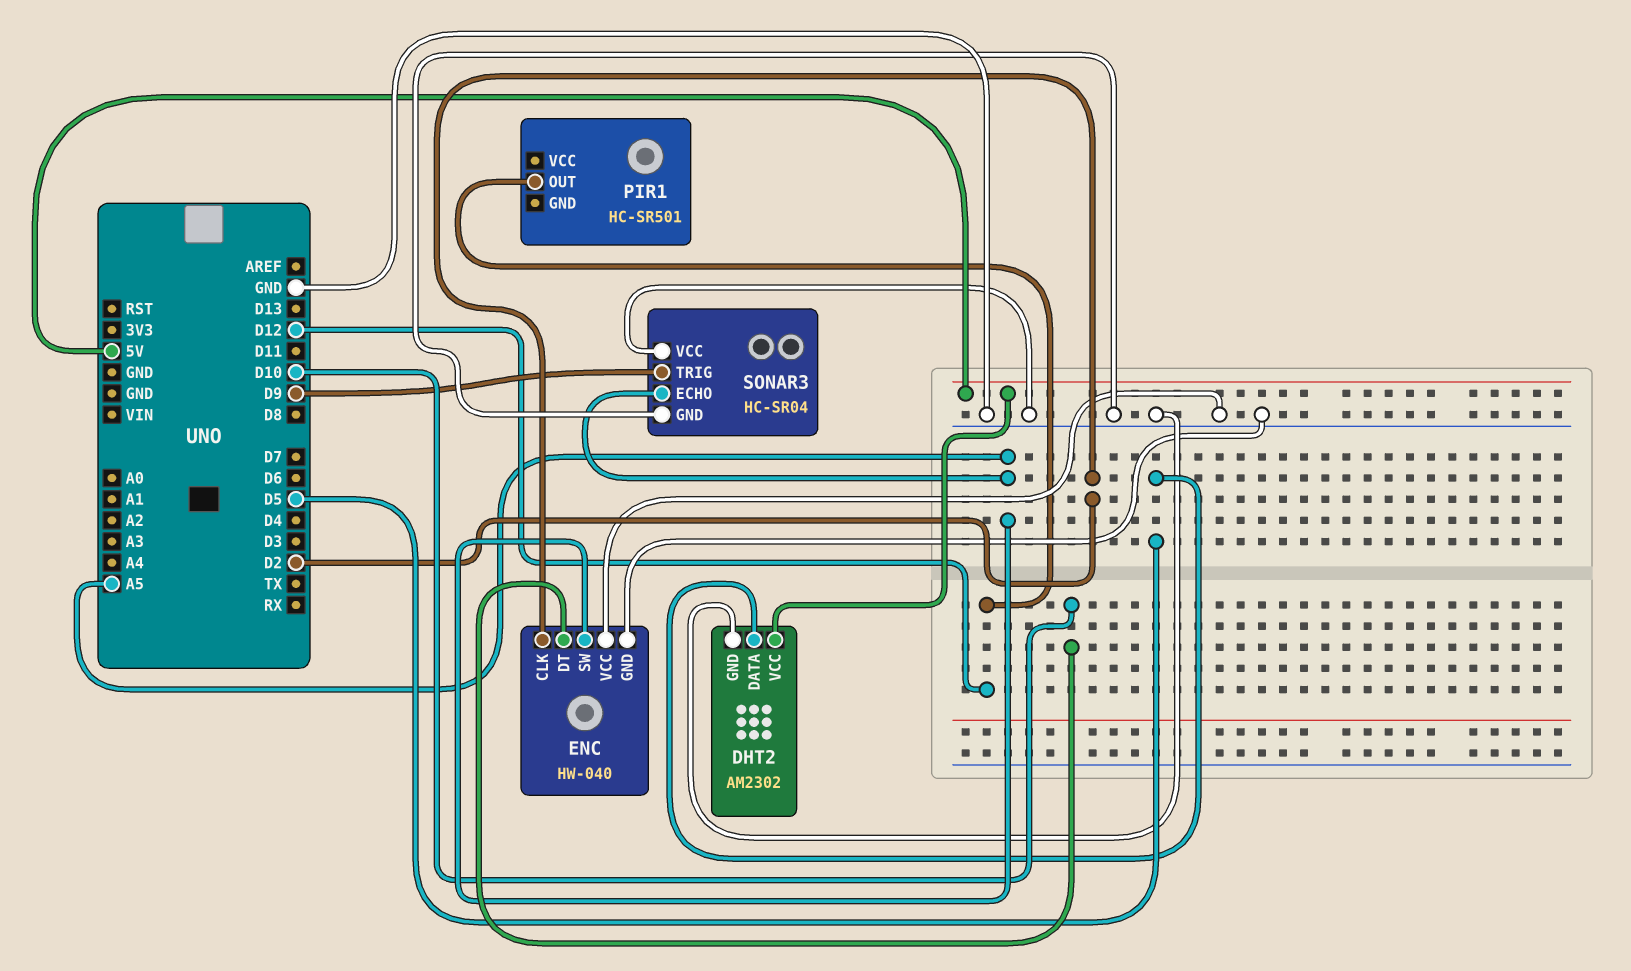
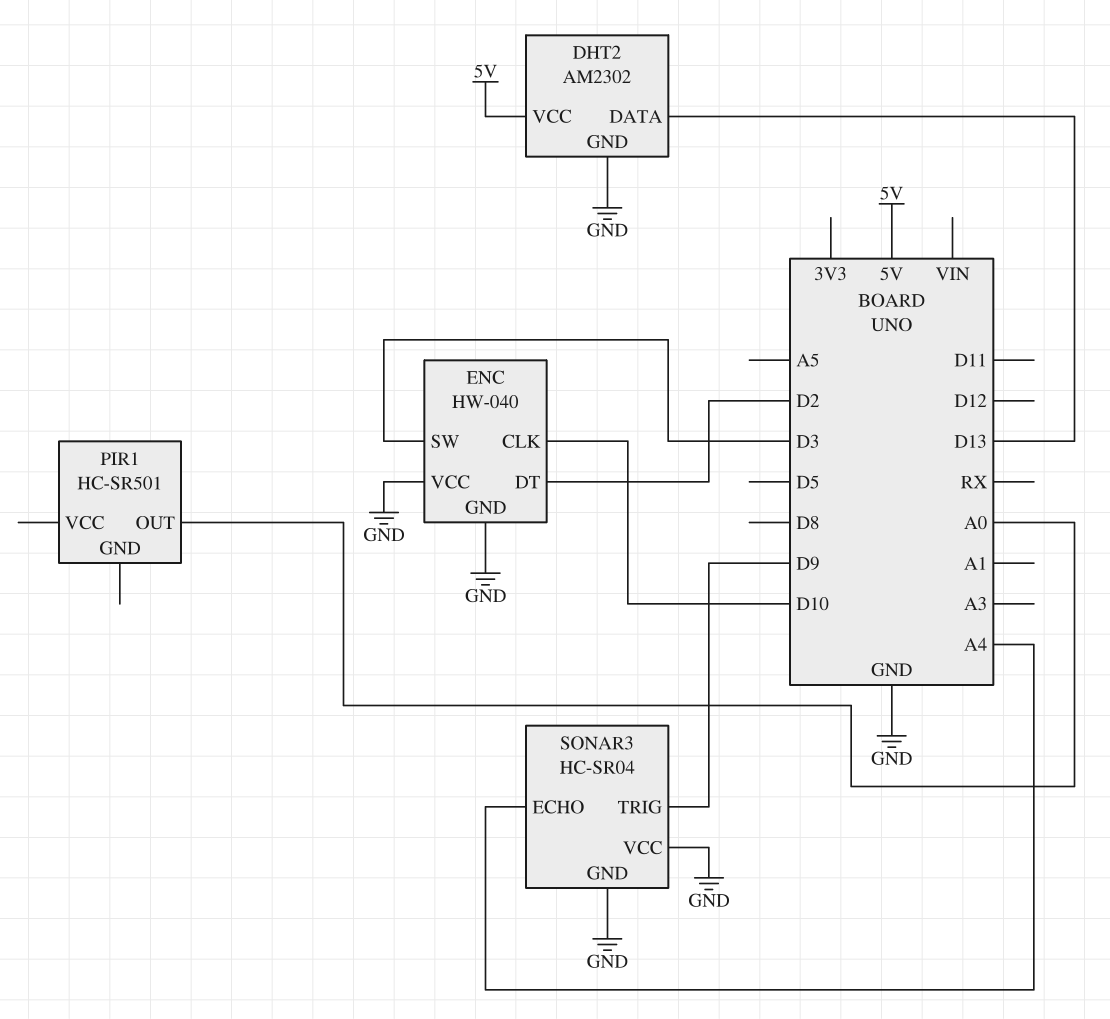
DHT2 pin DATA: D5 -> D13
ENC pin CLK: D2 -> D10
ENC pin DT: D10 -> D2
ENC pin SW: A5 -> D3
PIR1 pin OUT: D12 -> A0
SONAR3 pin ECHO: A5 -> A4

